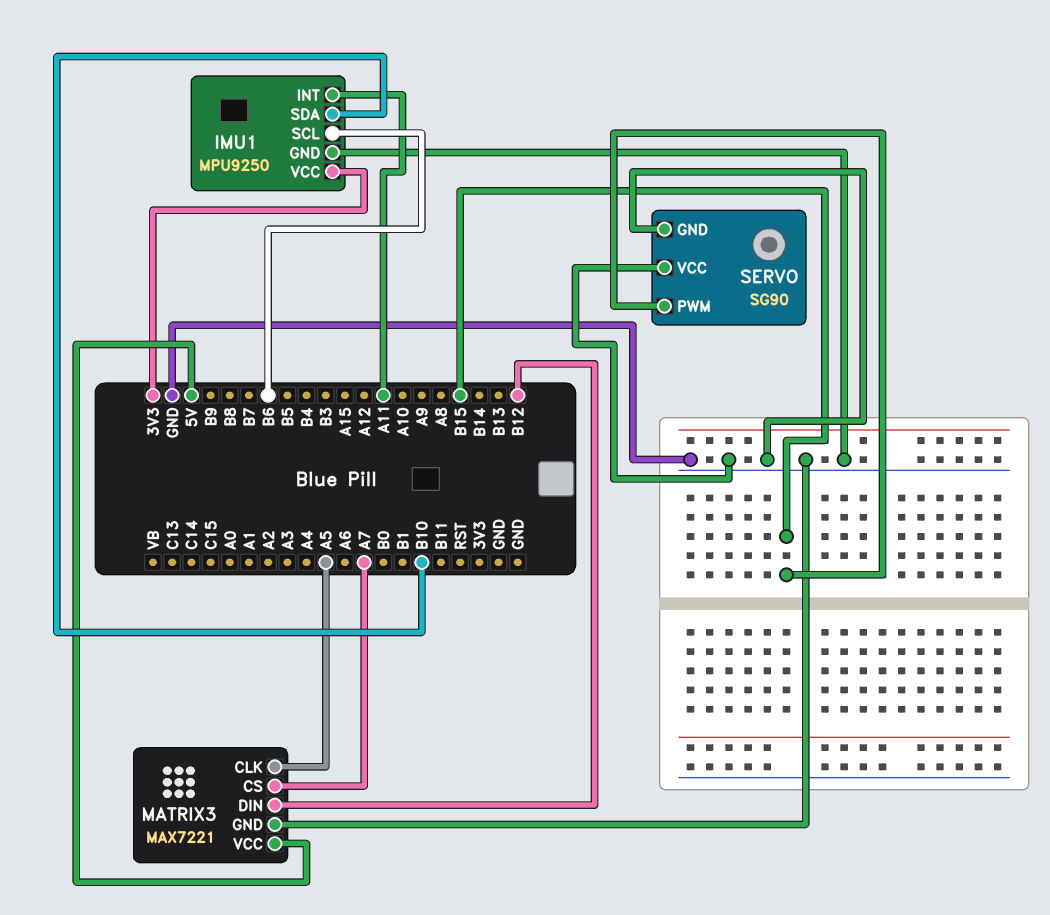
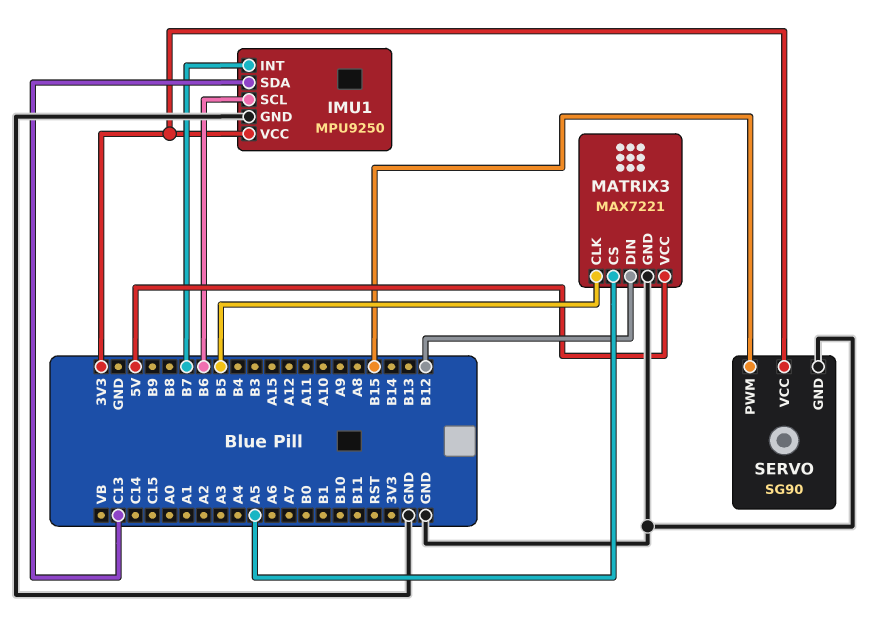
IMU1 pin INT: A11 -> B7
IMU1 pin SDA: B10 -> C13
MATRIX3 pin CLK: A5 -> B5
MATRIX3 pin CS: A7 -> A5
SERVO pin VCC: GND -> 3V3

